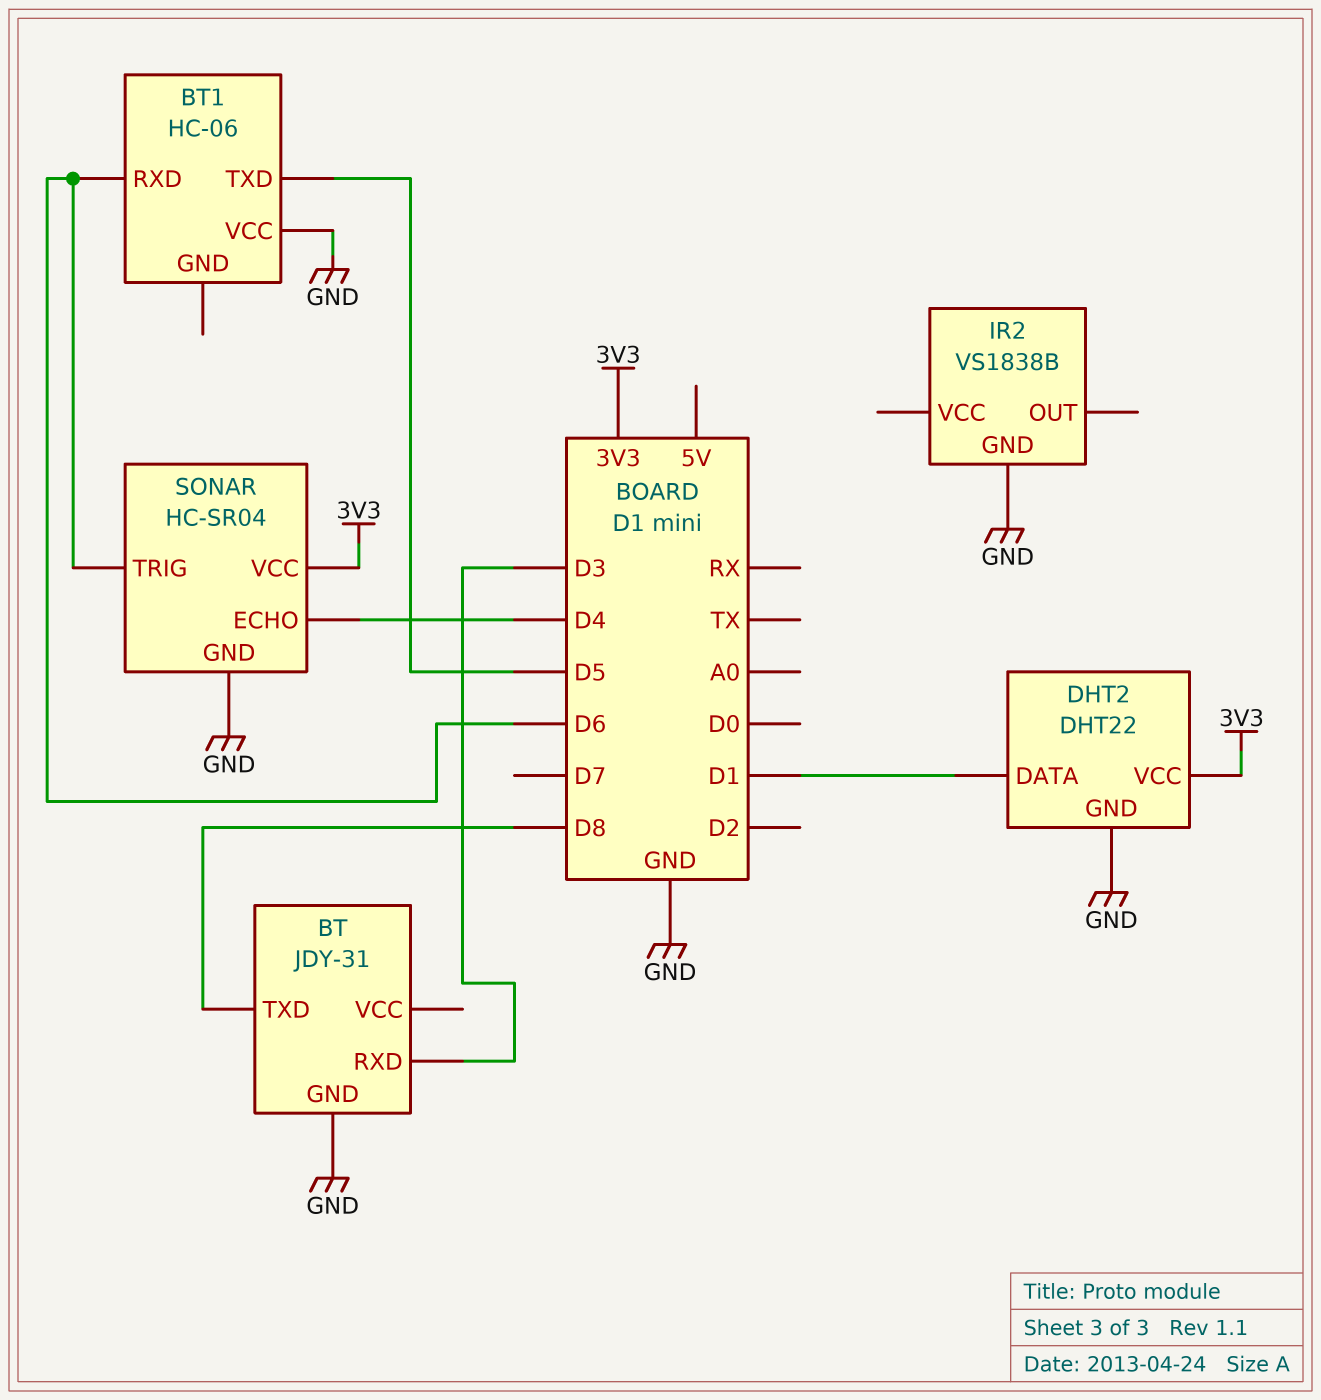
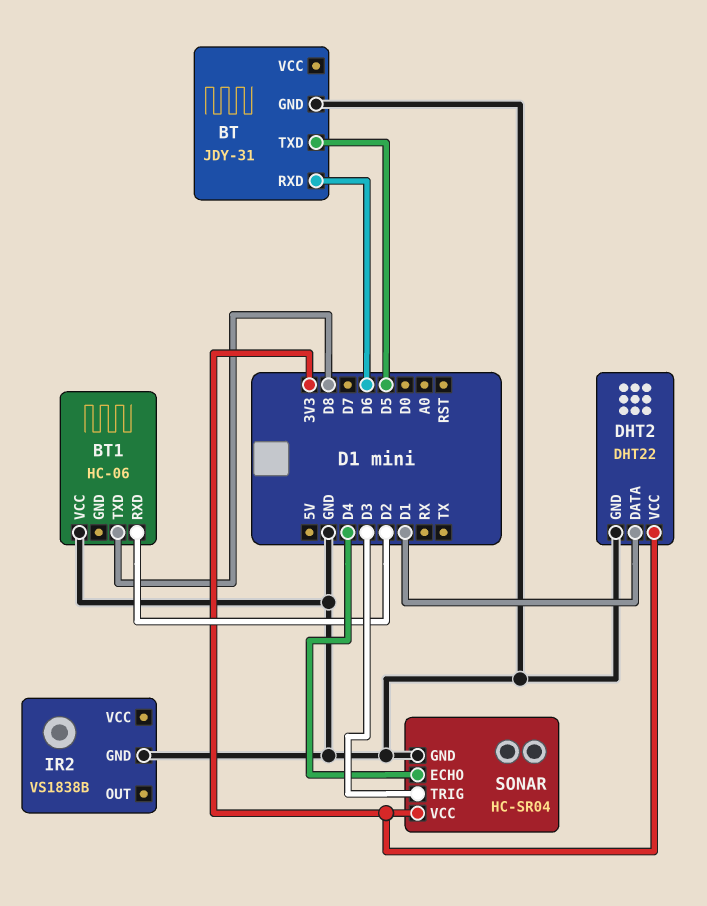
BT pin RXD: D3 -> D6
BT pin TXD: D8 -> D5
BT1 pin RXD: D6 -> D2
BT1 pin TXD: D5 -> D8
SONAR pin TRIG: D6 -> D3

